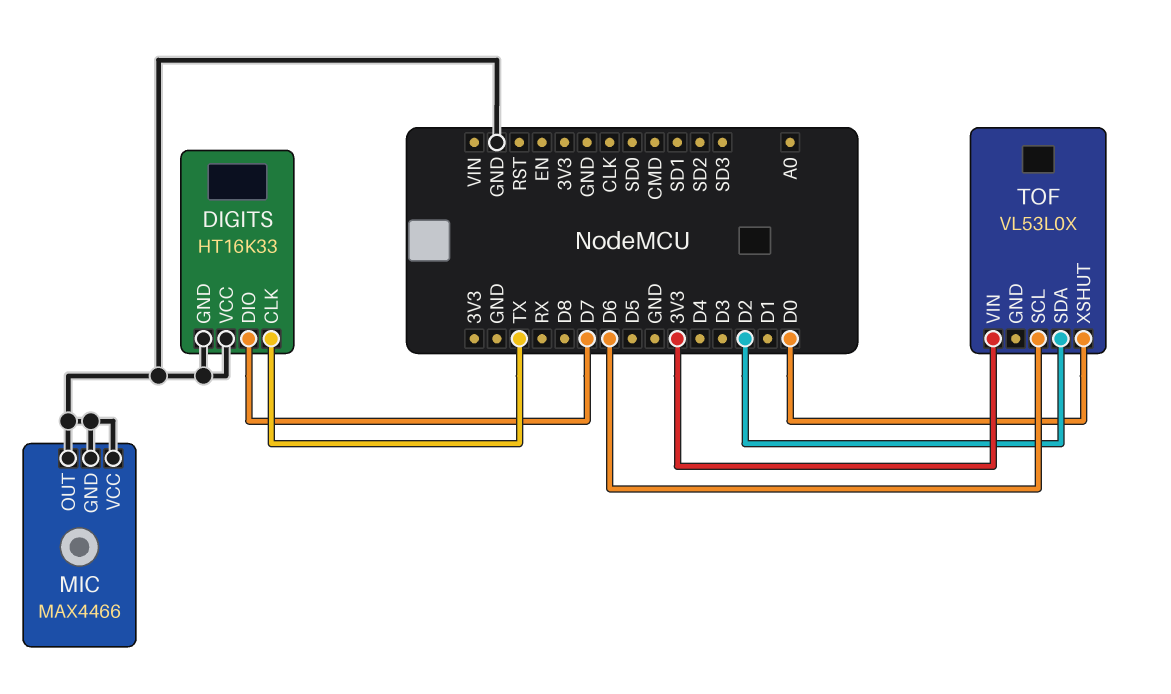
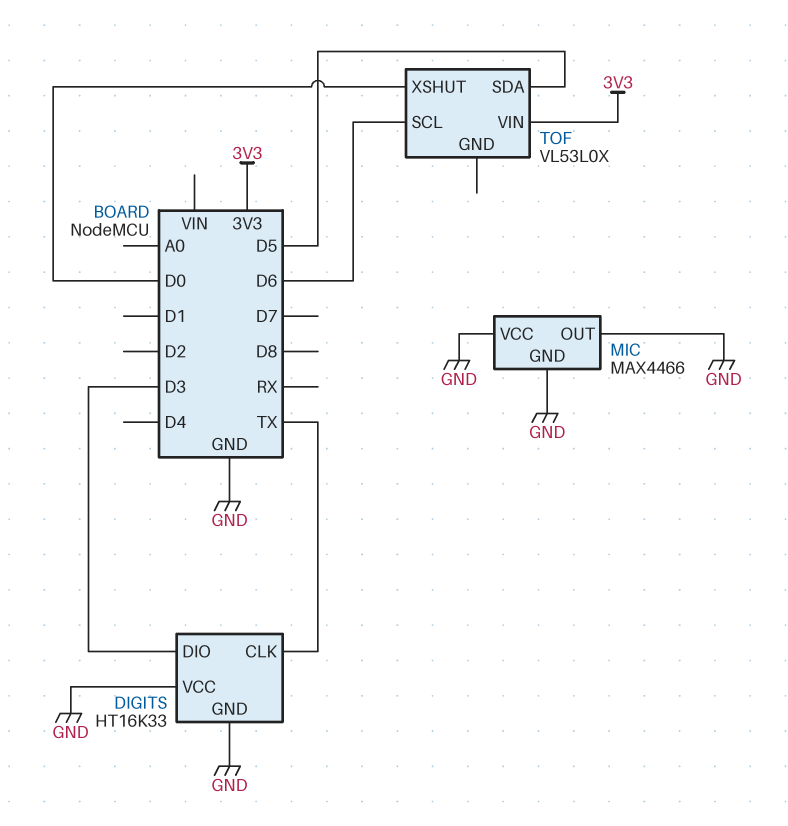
DIGITS pin DIO: D7 -> D3
TOF pin SDA: D2 -> D5

